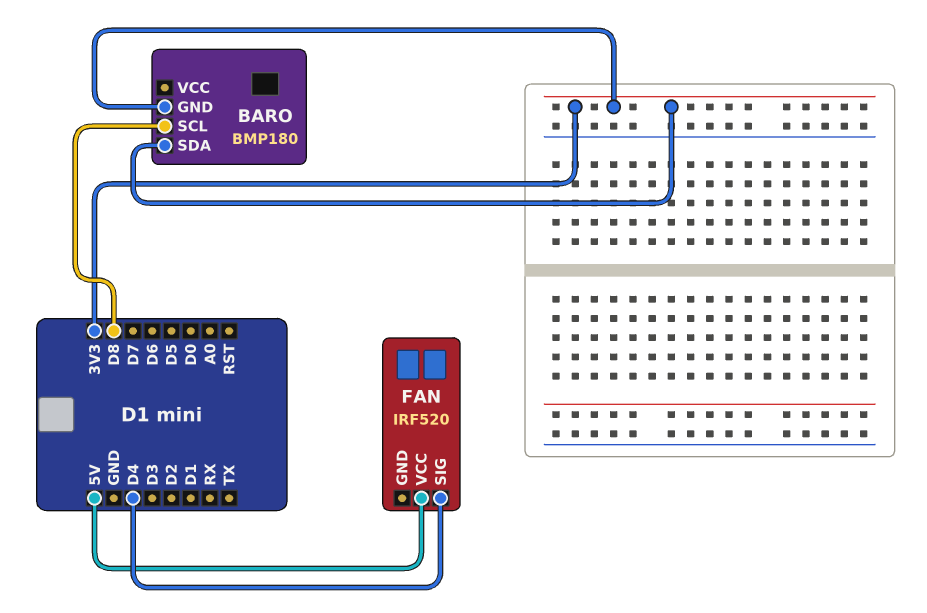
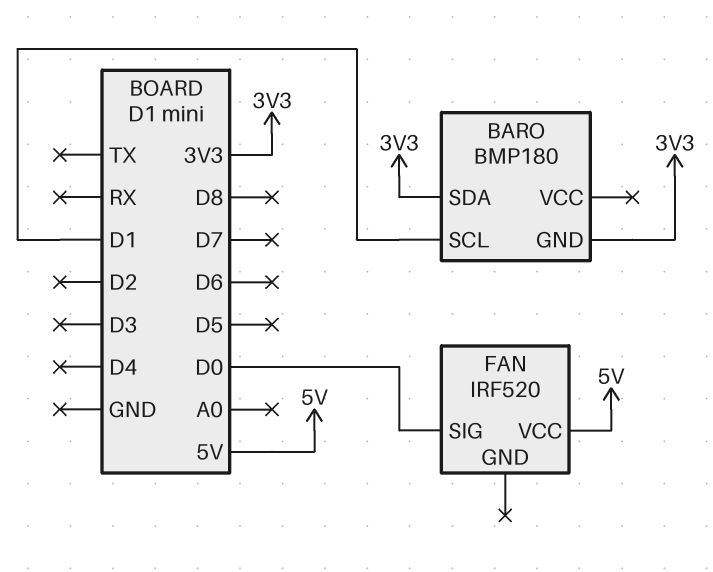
BARO pin SCL: D8 -> D1
FAN pin SIG: D4 -> D0

